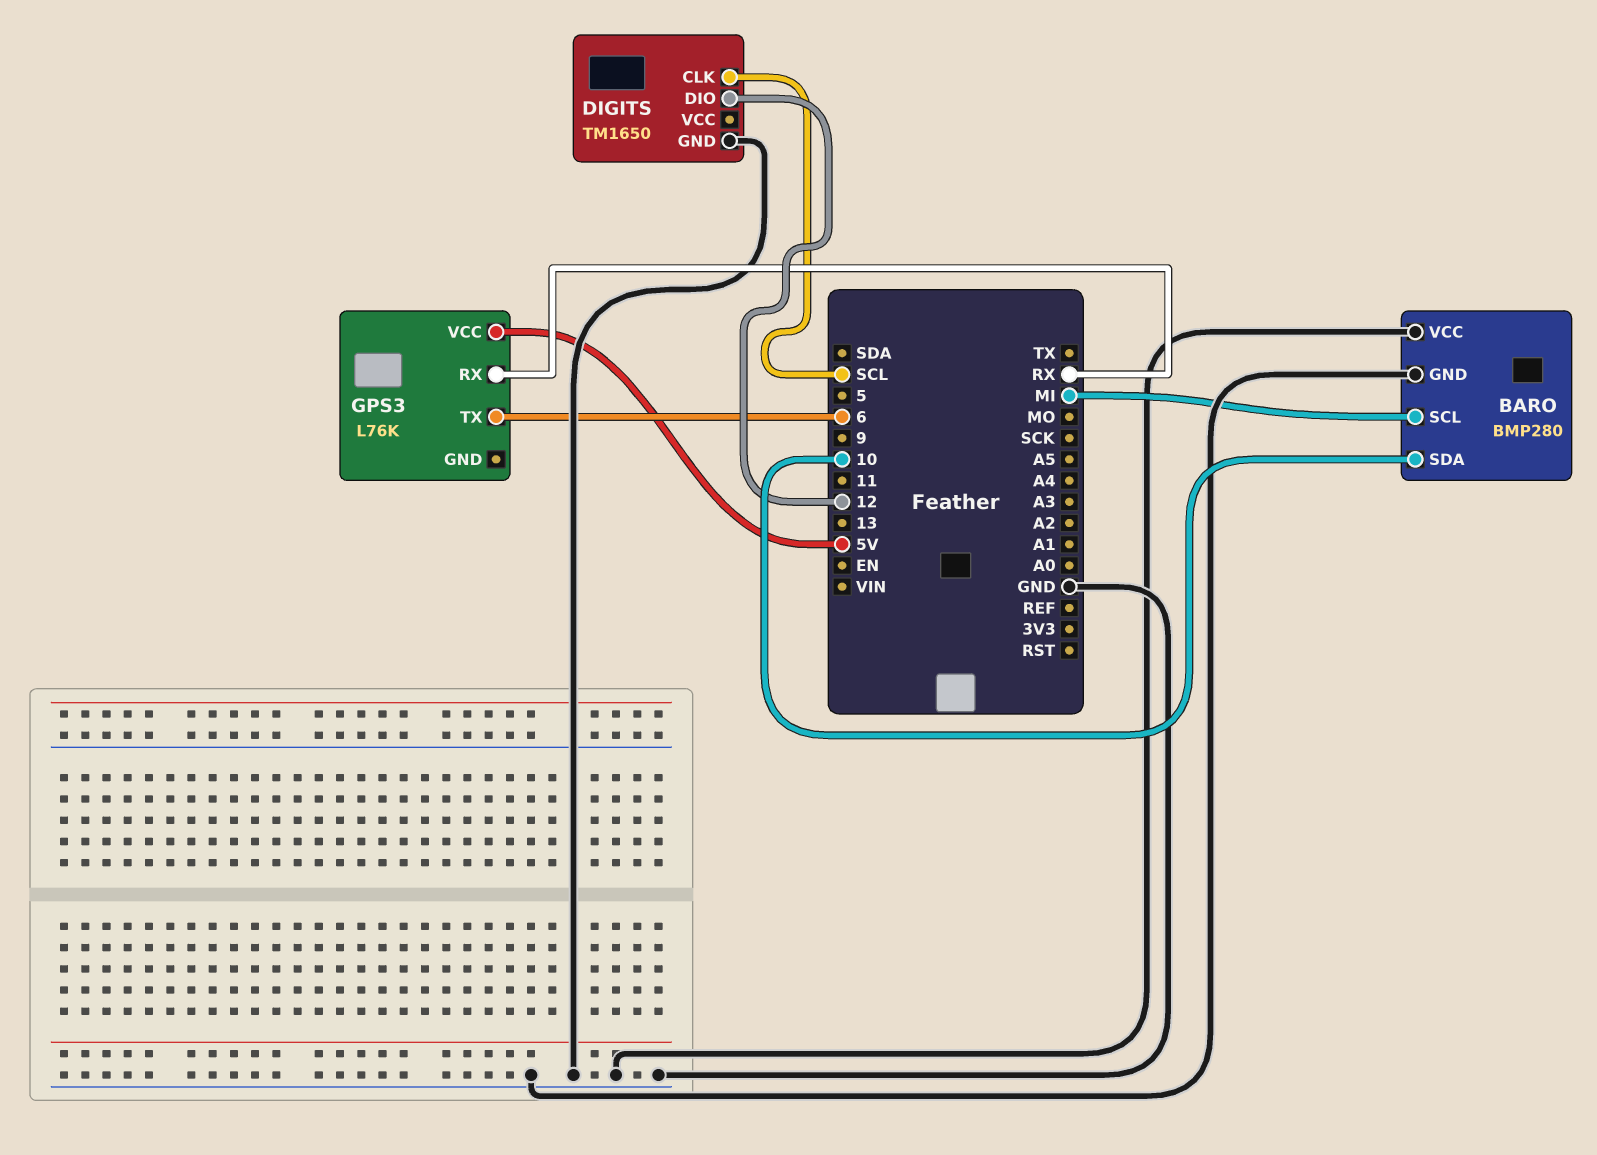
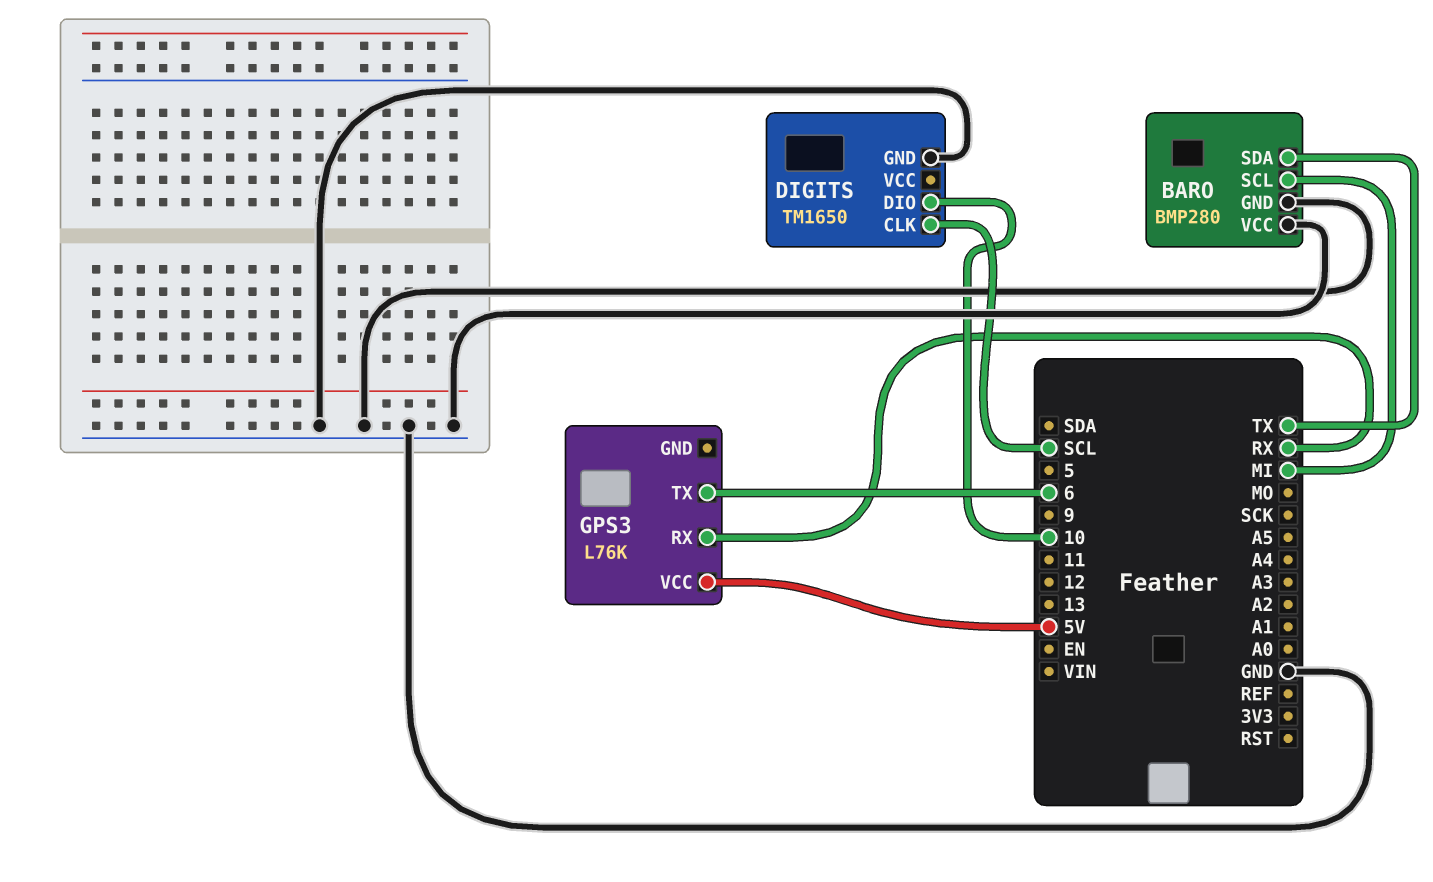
BARO pin SDA: 10 -> TX
DIGITS pin DIO: 12 -> 10

